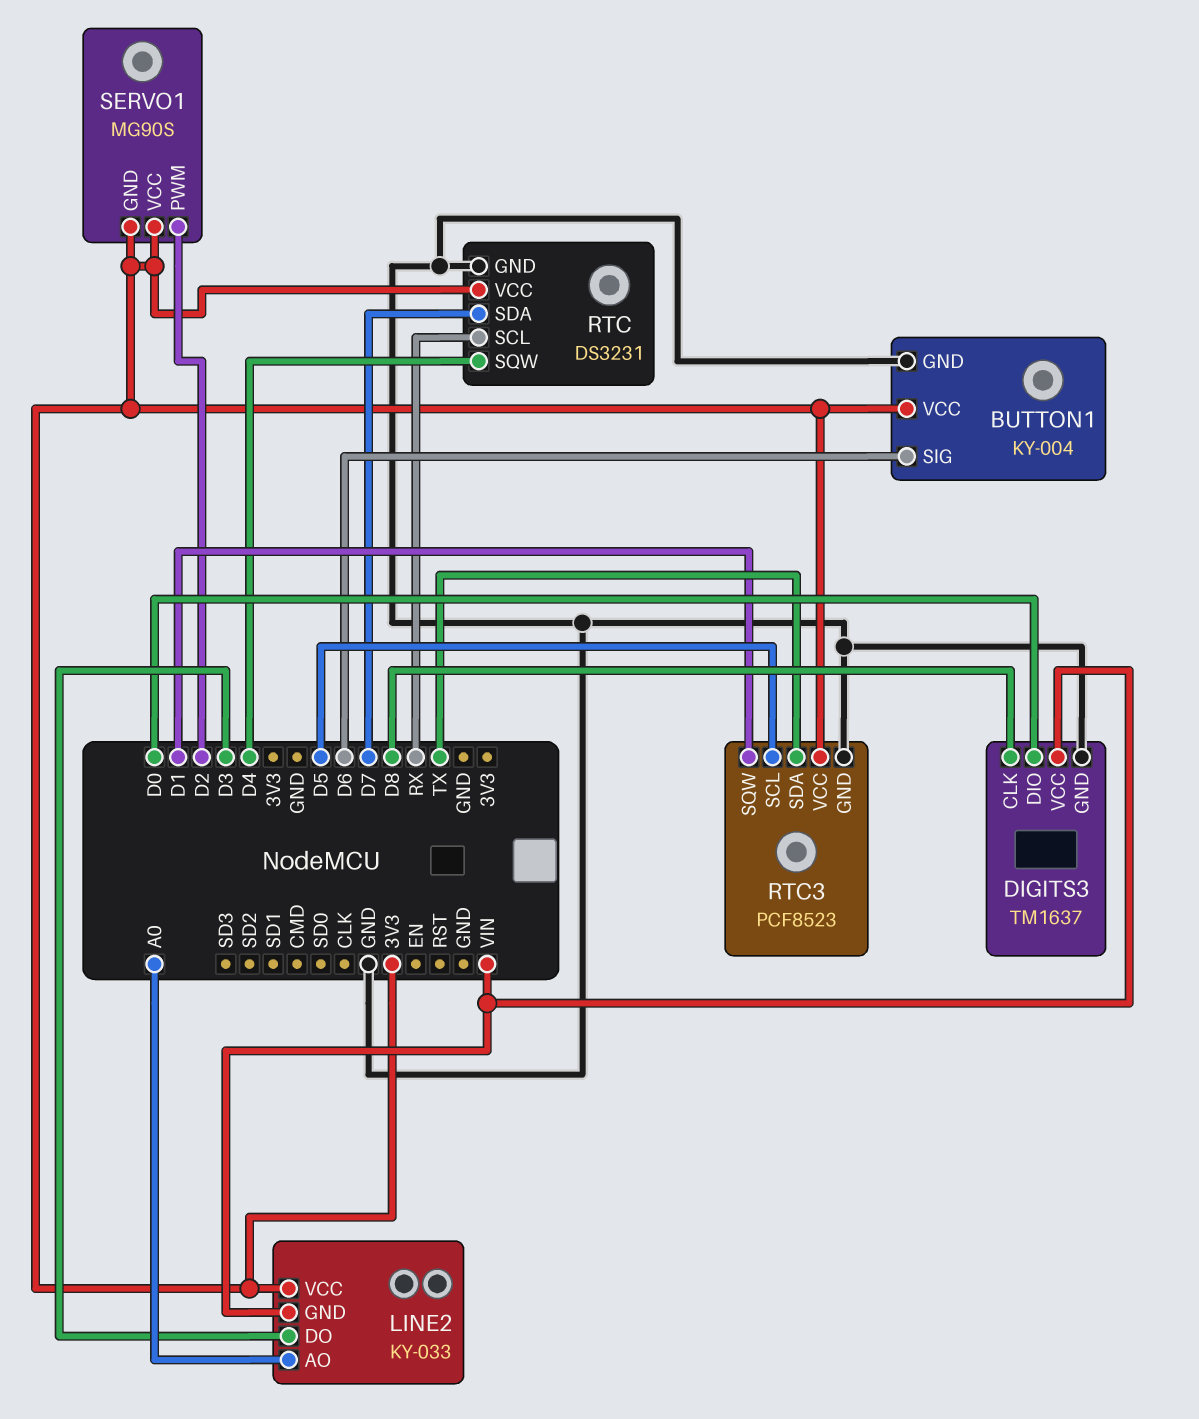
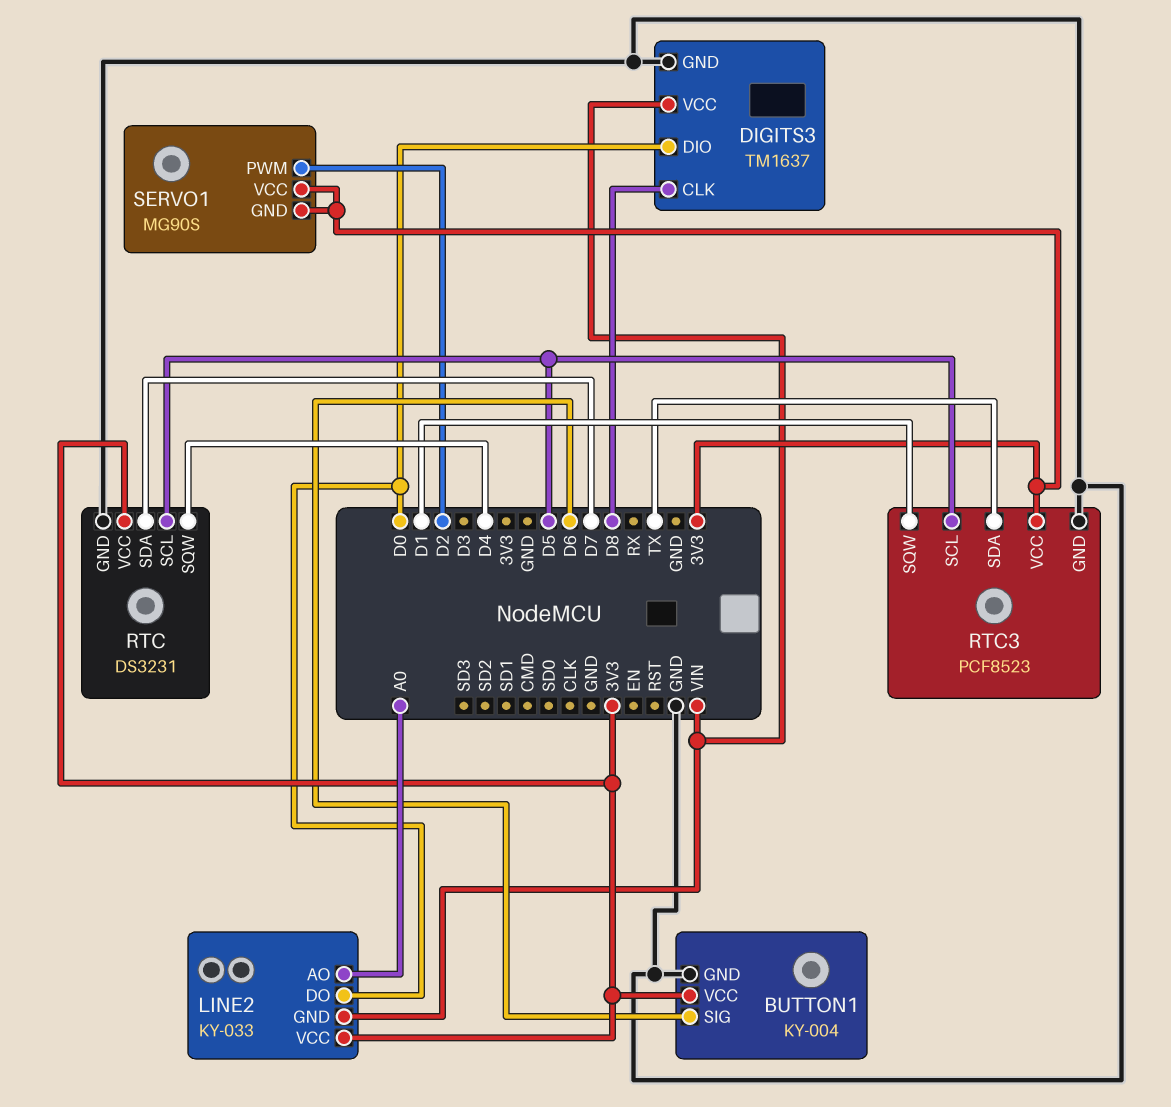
LINE2 pin DO: D3 -> D0
RTC pin SCL: RX -> D5

